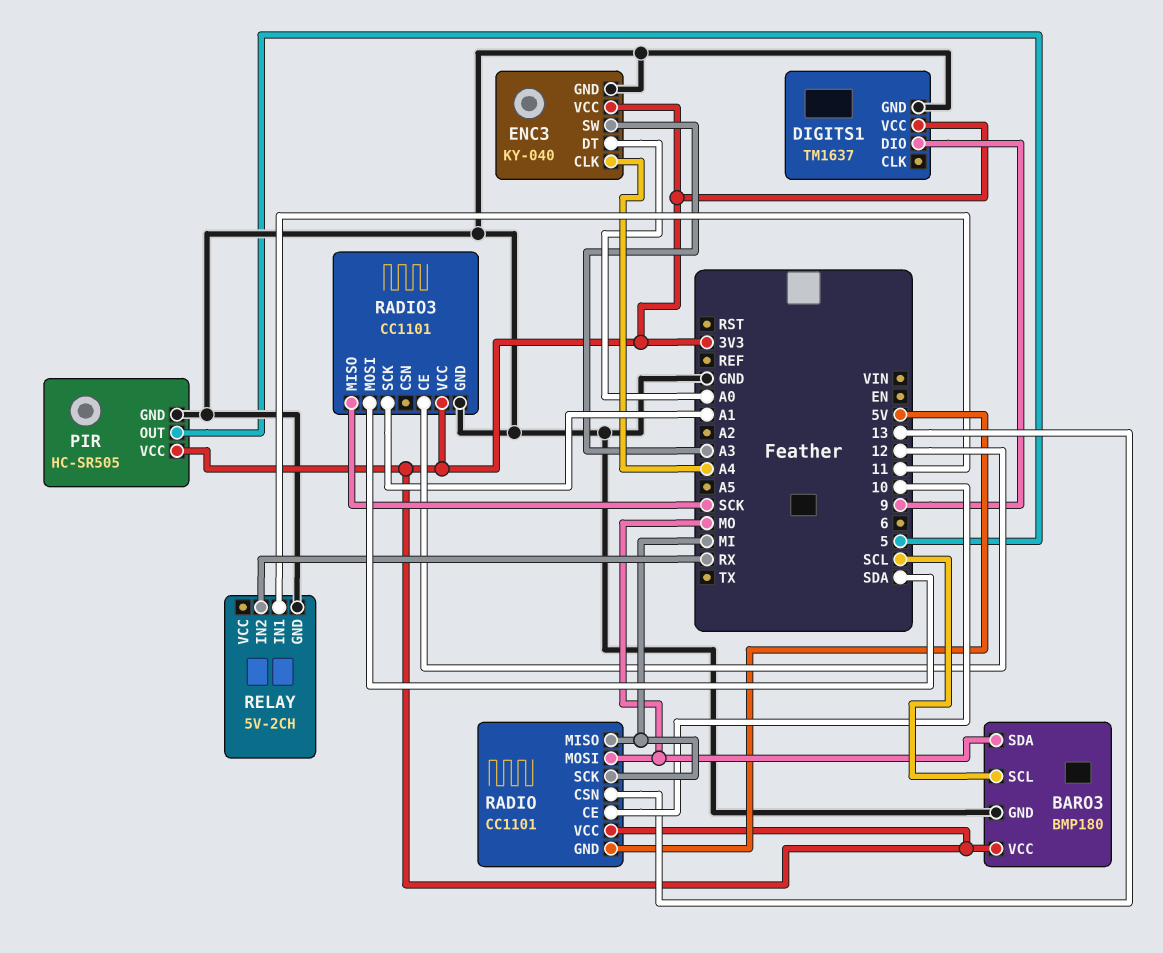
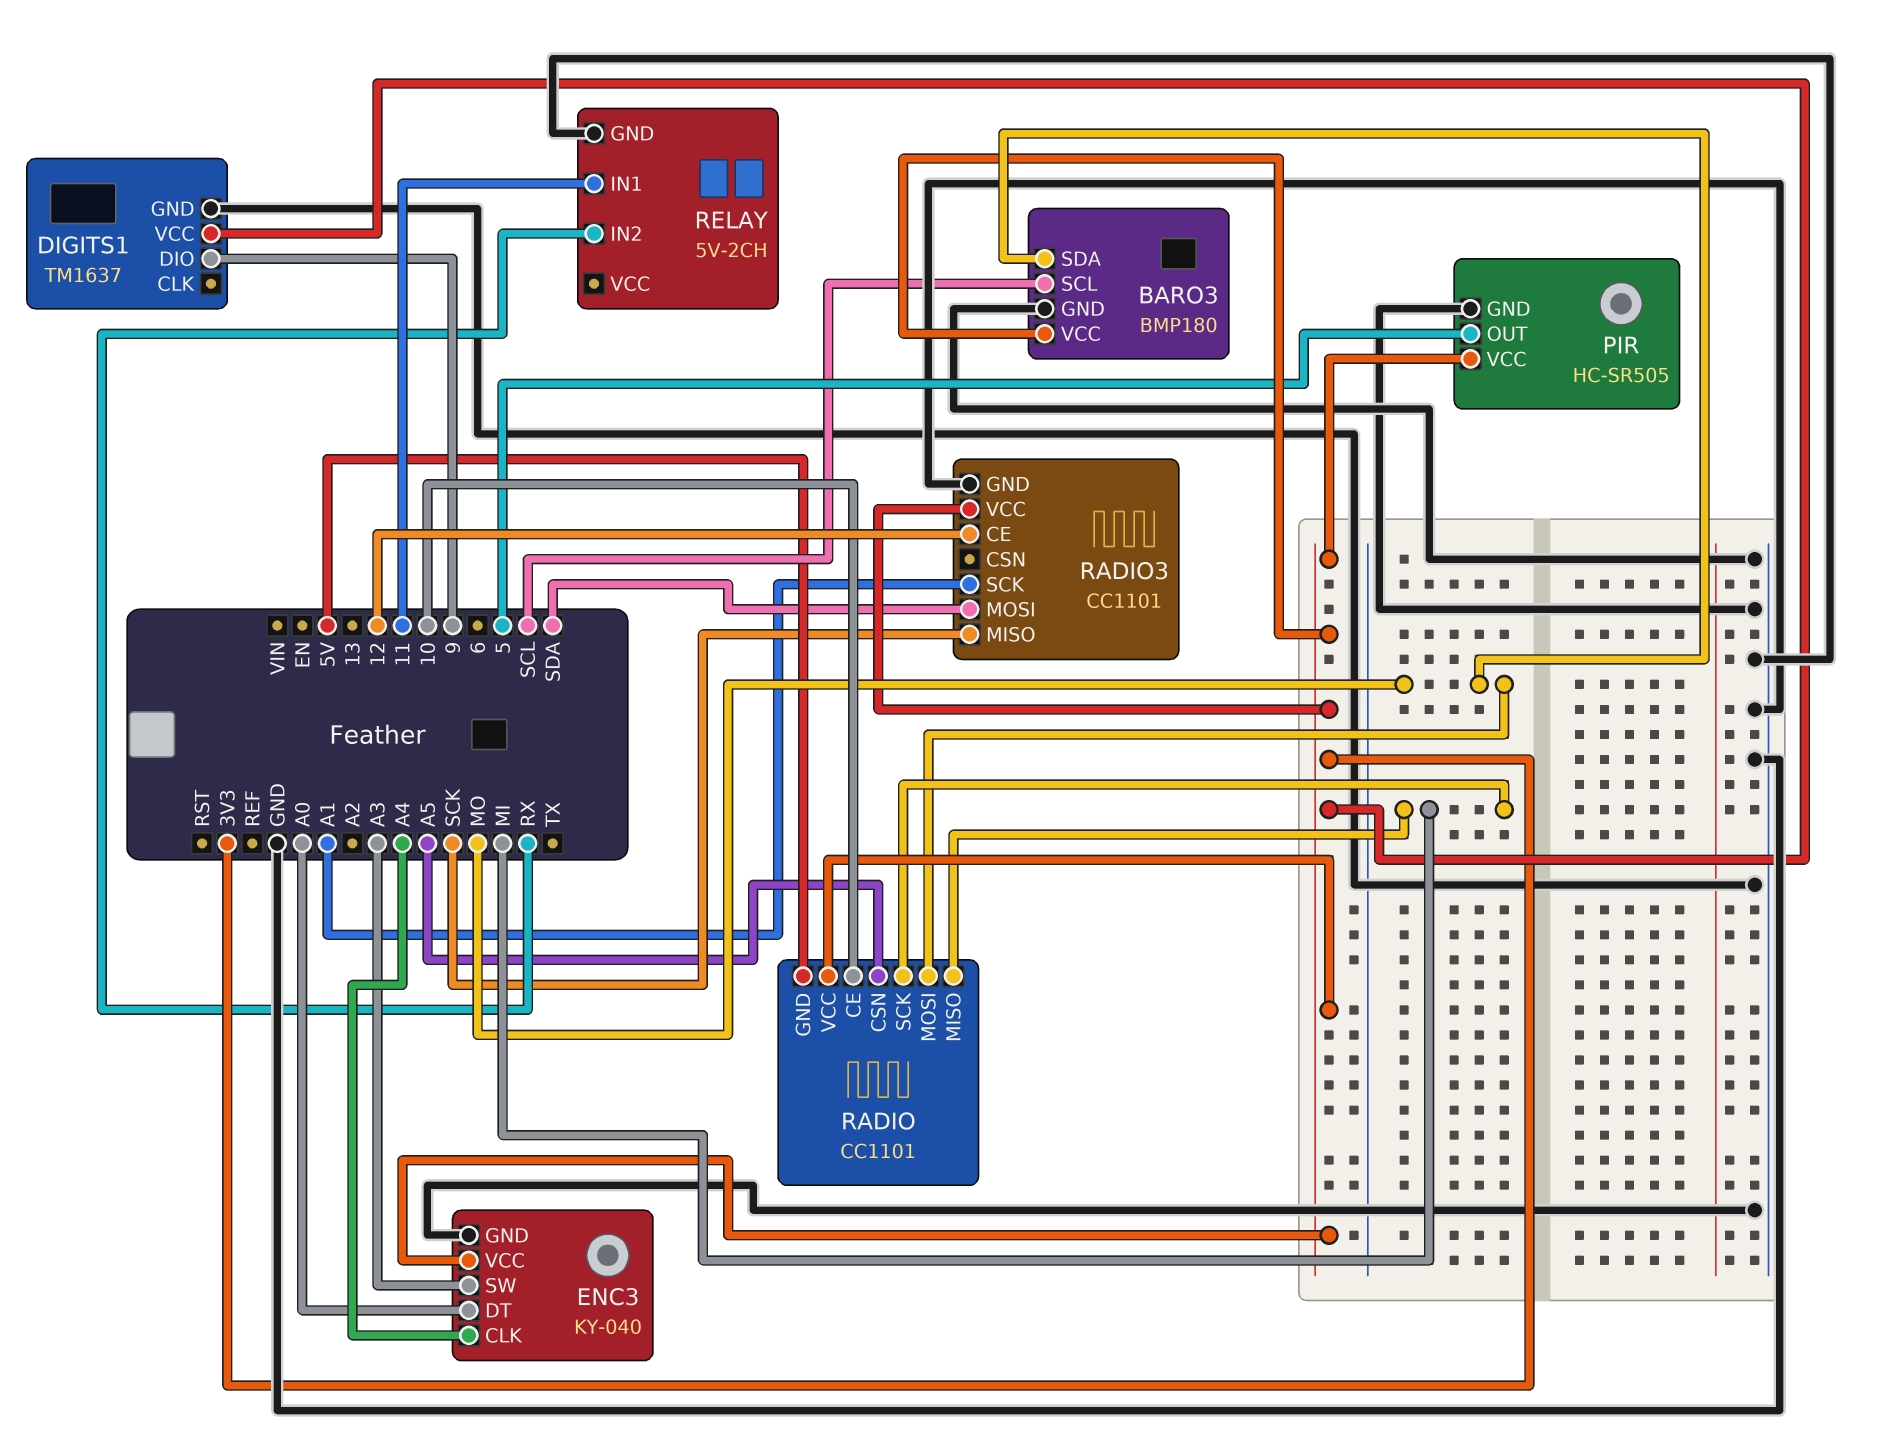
RADIO pin CSN: 13 -> A5

